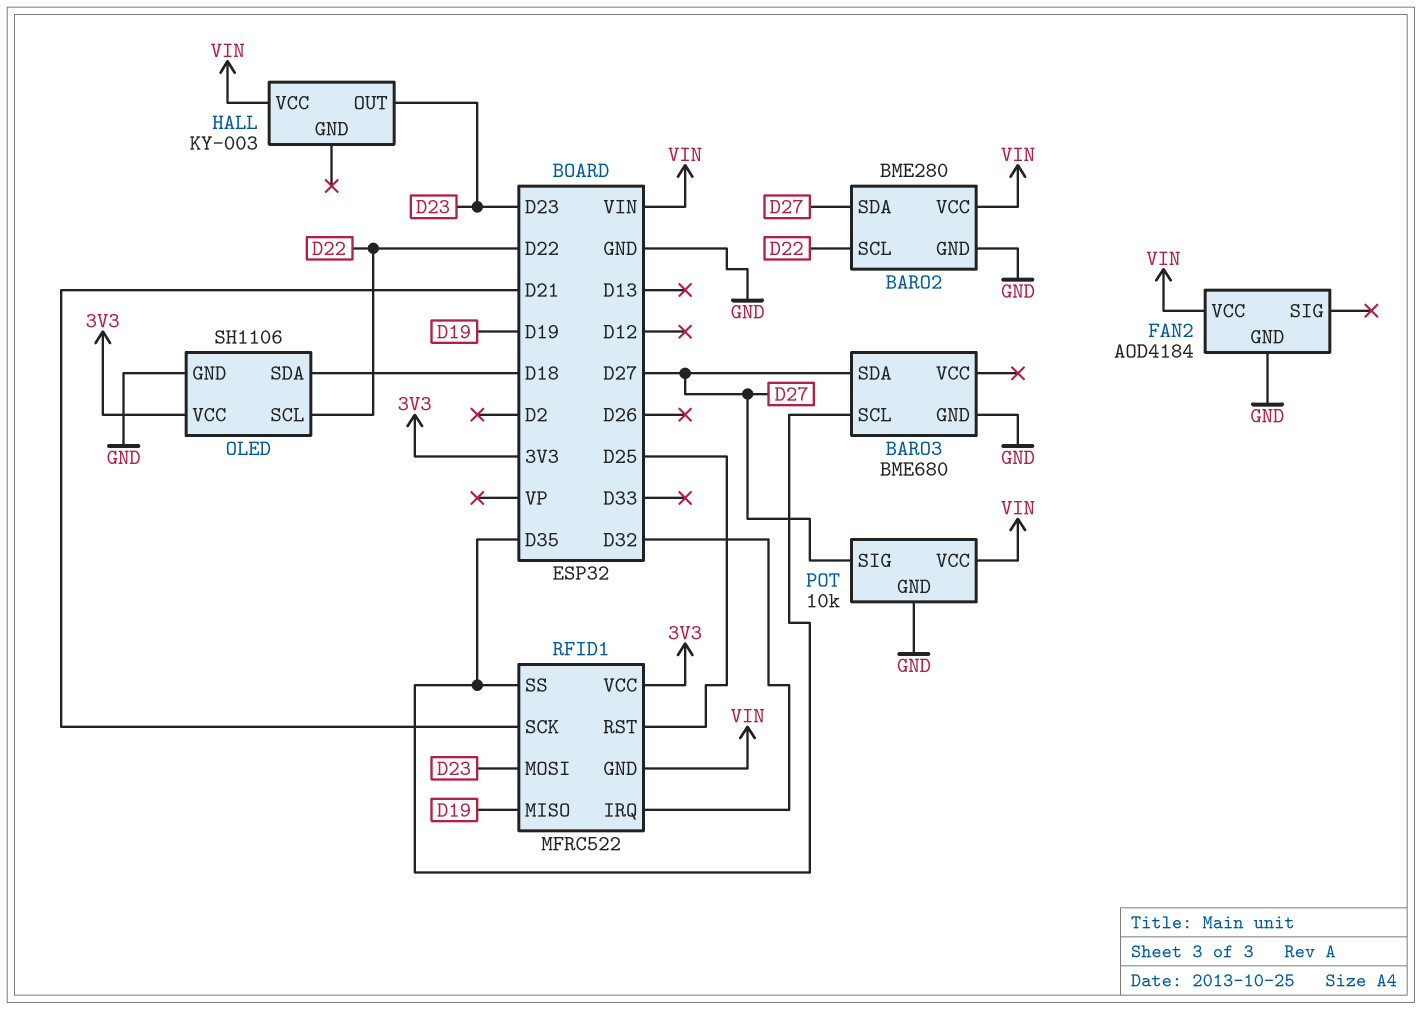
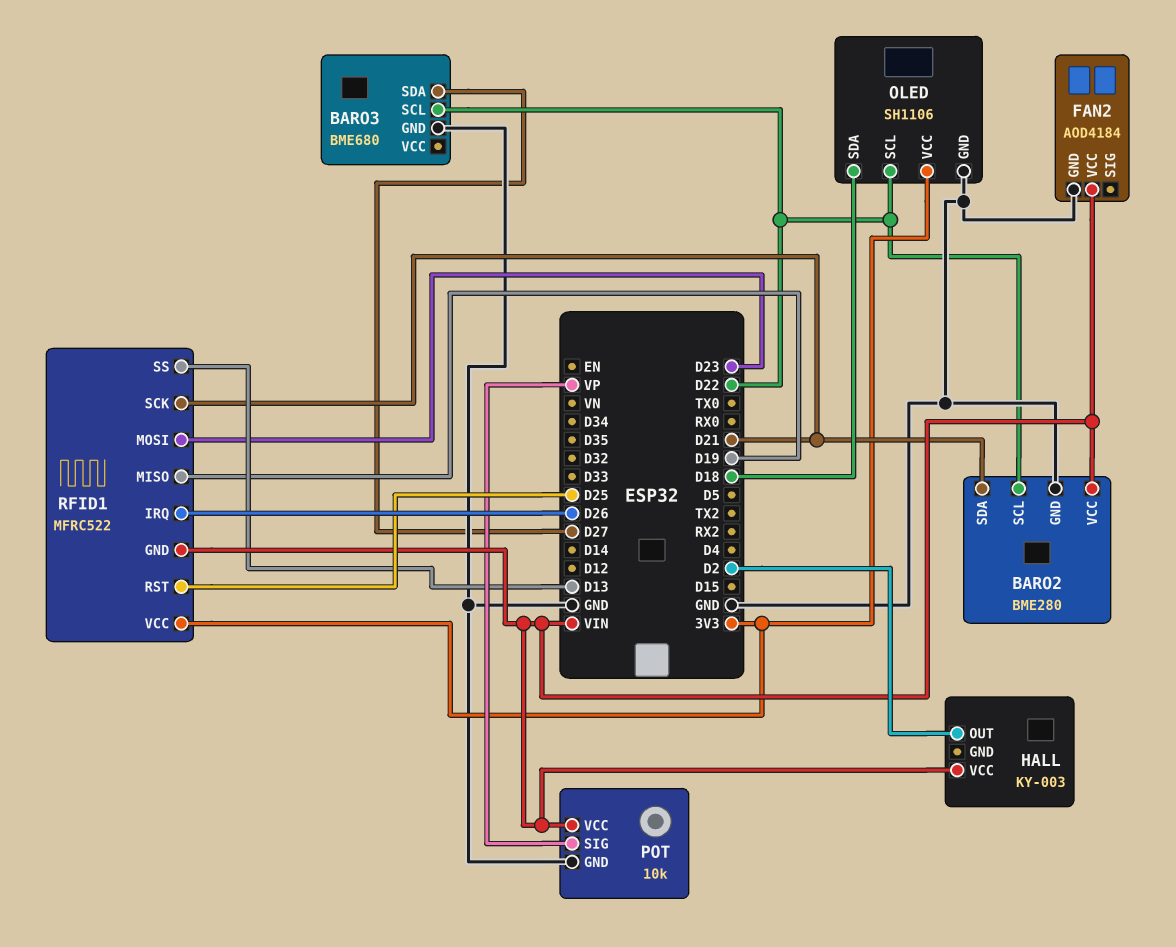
BARO2 pin SDA: D27 -> D21
BARO3 pin SCL: D35 -> D22
HALL pin OUT: D23 -> D2
POT pin SIG: D27 -> VP
RFID1 pin IRQ: D32 -> D26
RFID1 pin SS: D35 -> D13

